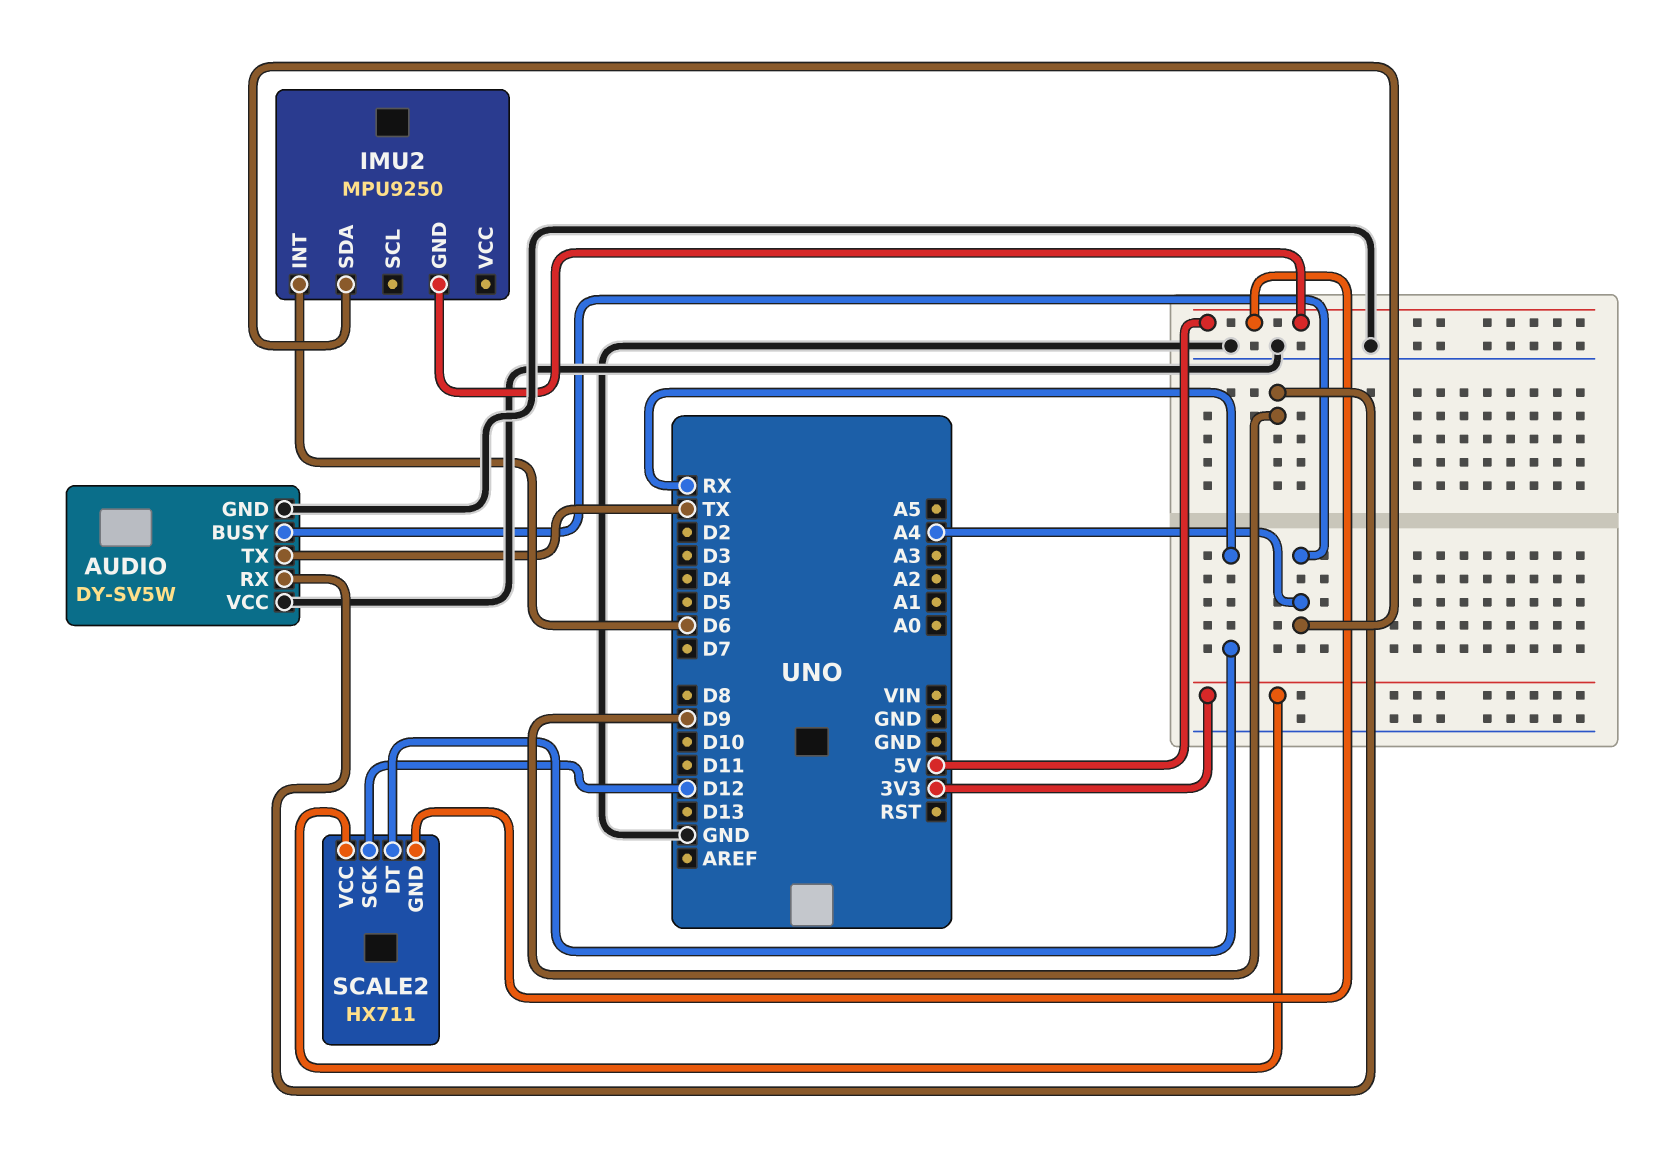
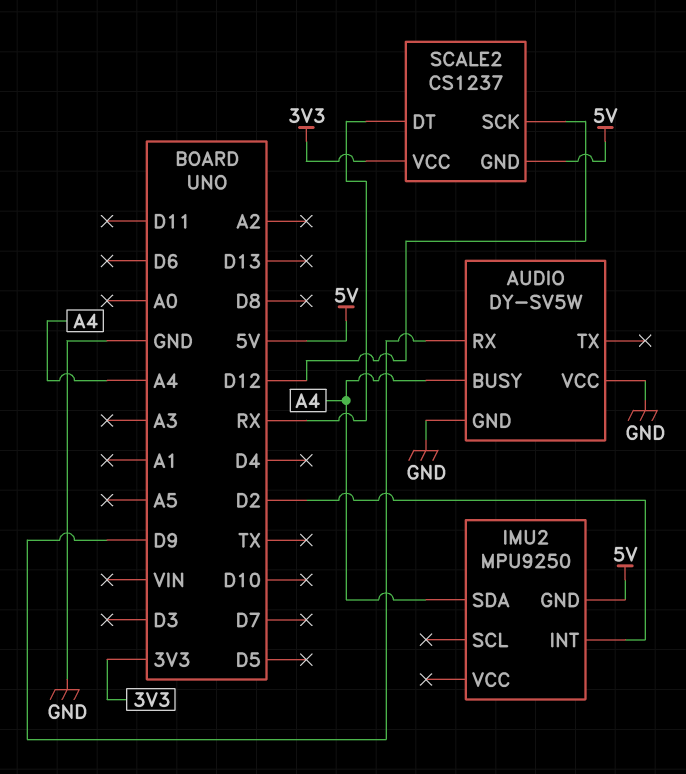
AUDIO pin TX: TX -> none
IMU2 pin INT: D6 -> D2
SCALE2: HX711 -> CS1237

